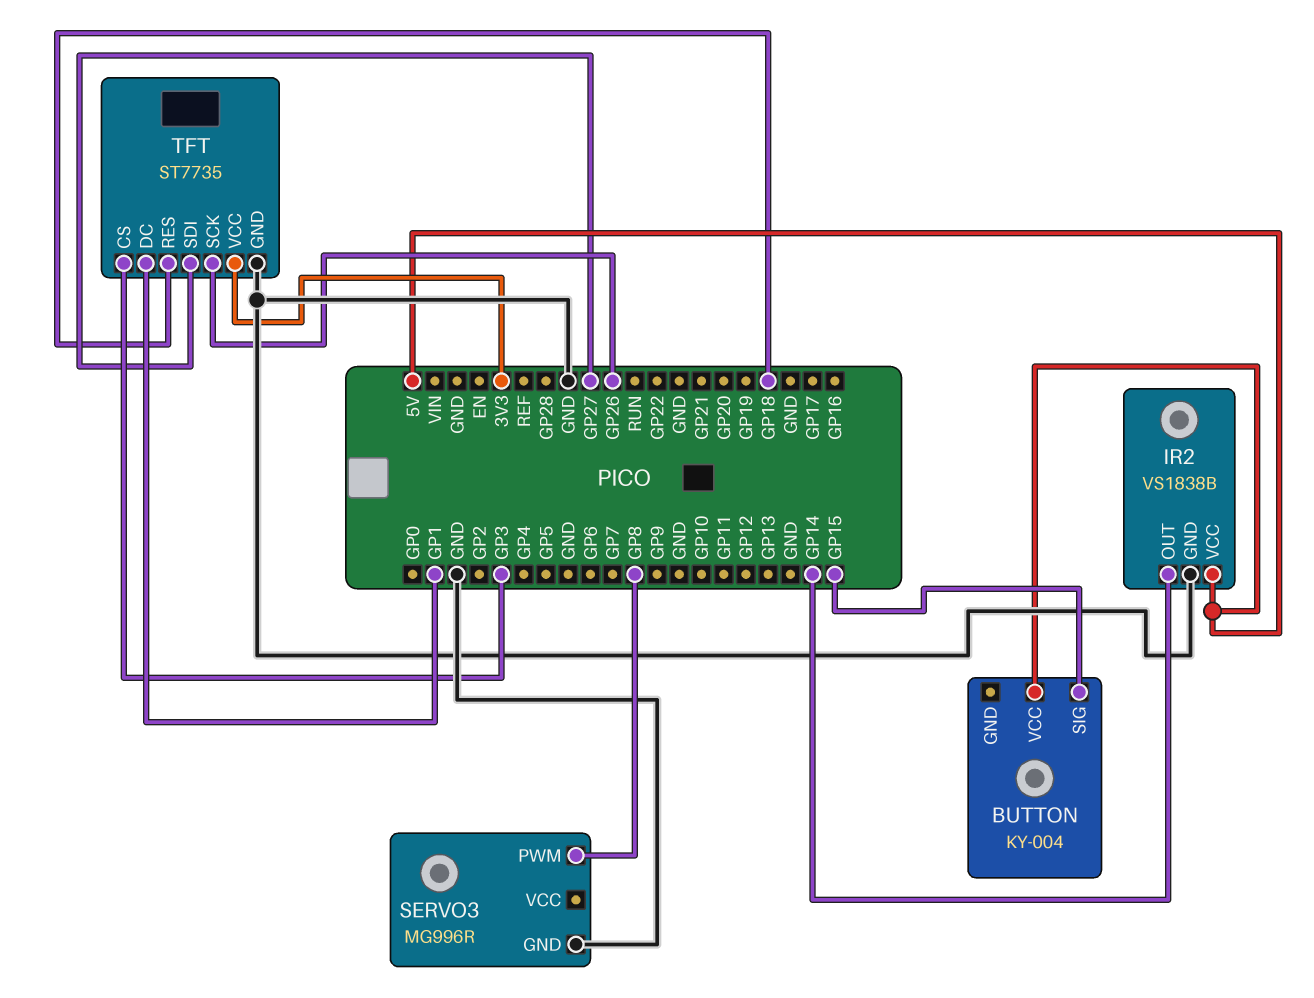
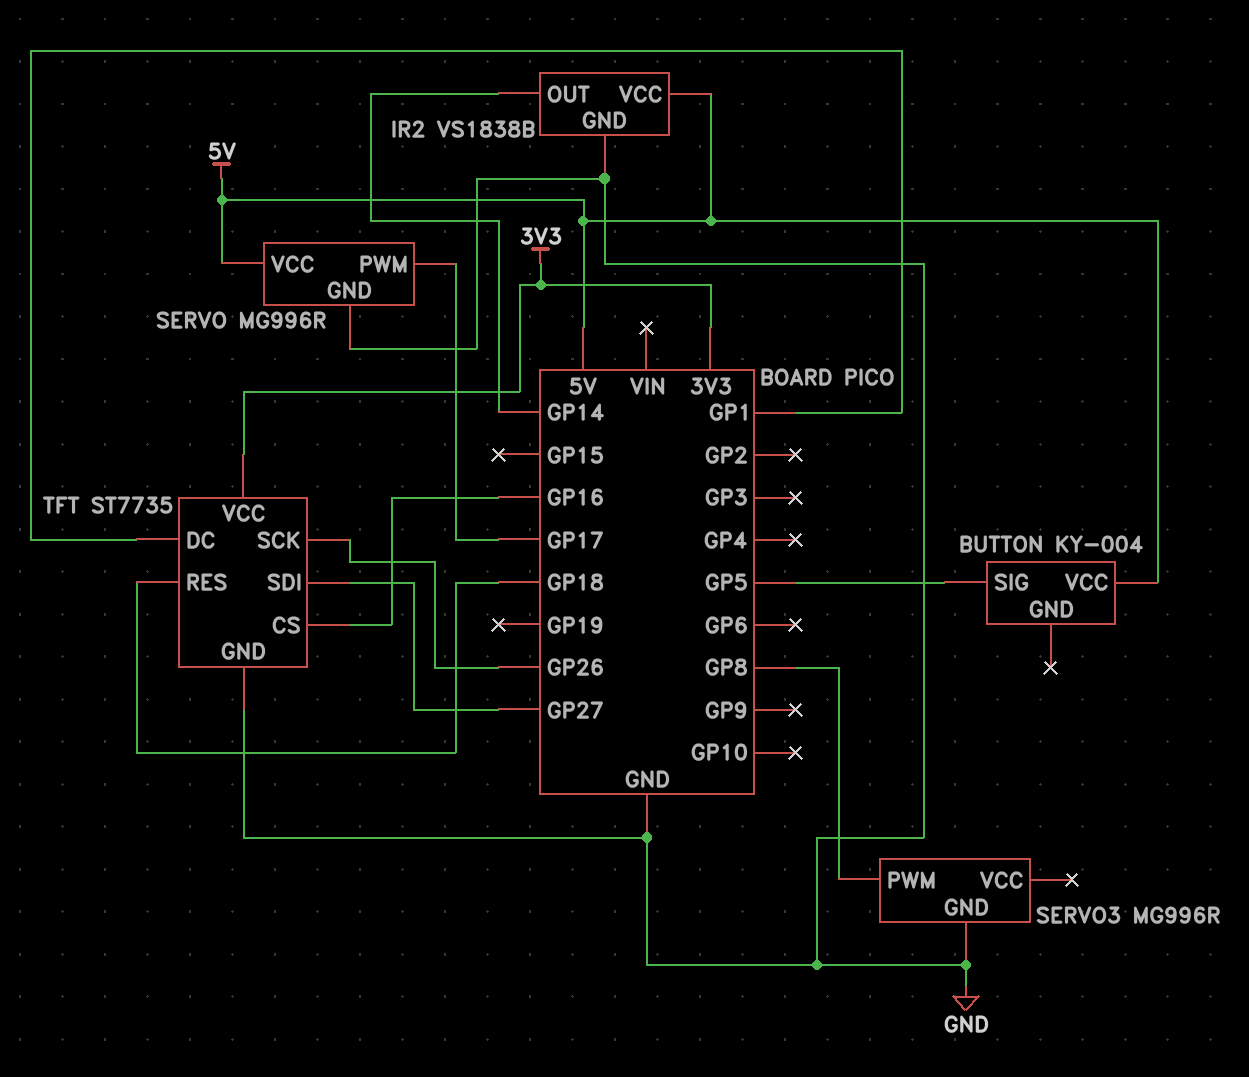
BUTTON pin SIG: GP15 -> GP5
SERVO: none -> MG996R
SERVO pin GND: none -> GND
SERVO pin PWM: none -> GP17
SERVO pin VCC: none -> 5V
TFT pin CS: GP3 -> GP16

